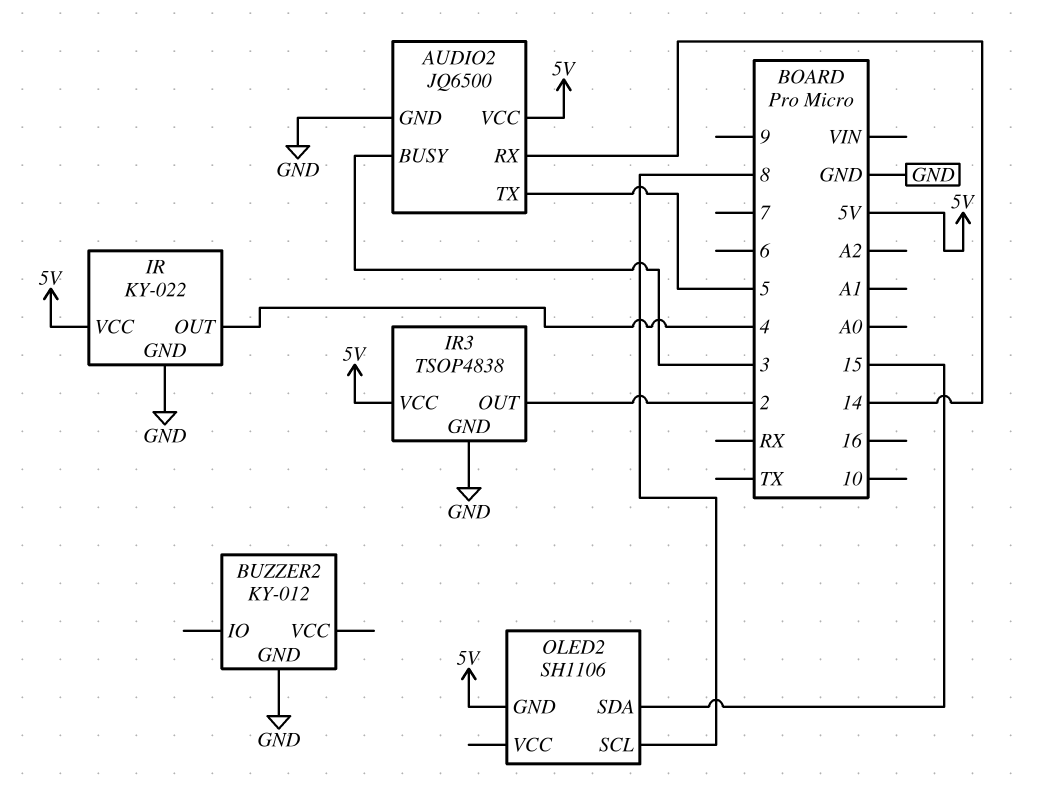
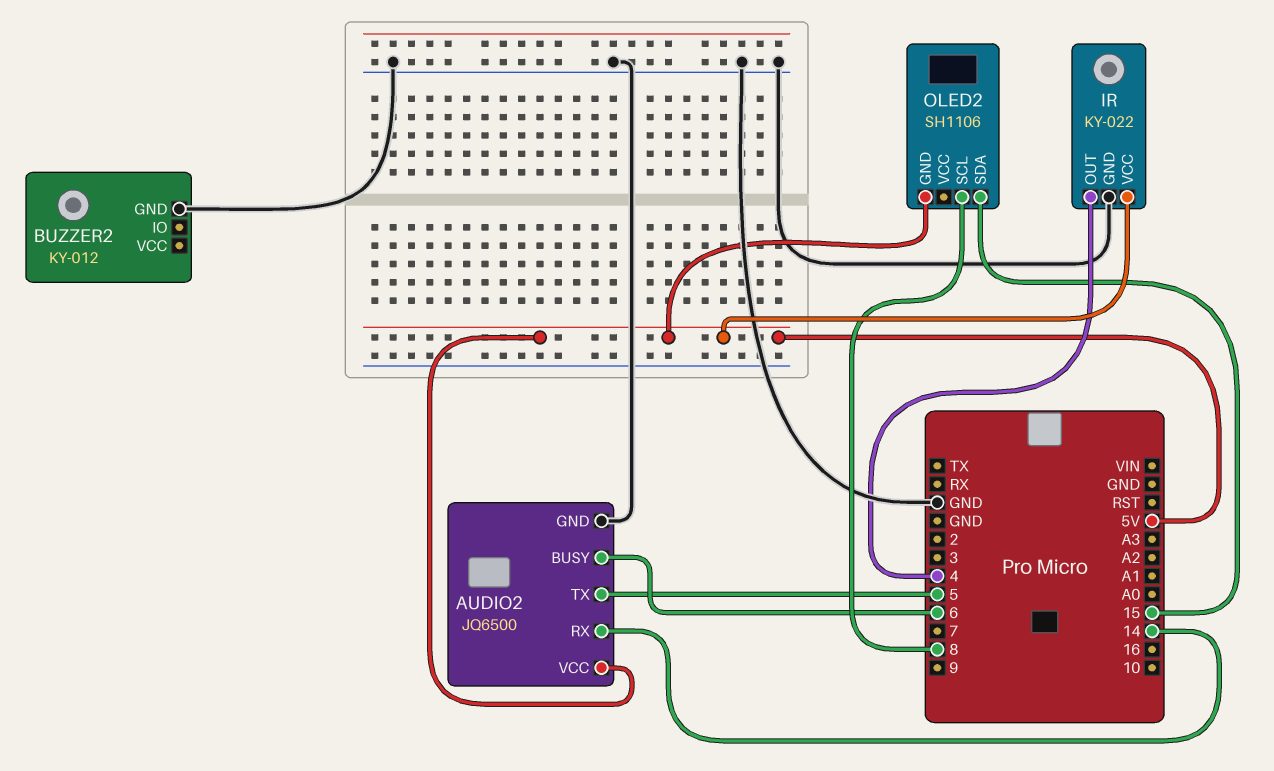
AUDIO2 pin BUSY: 3 -> 6
IR3: TSOP4838 -> none
IR3 pin GND: GND -> none
IR3 pin OUT: 2 -> none
IR3 pin VCC: 5V -> none

